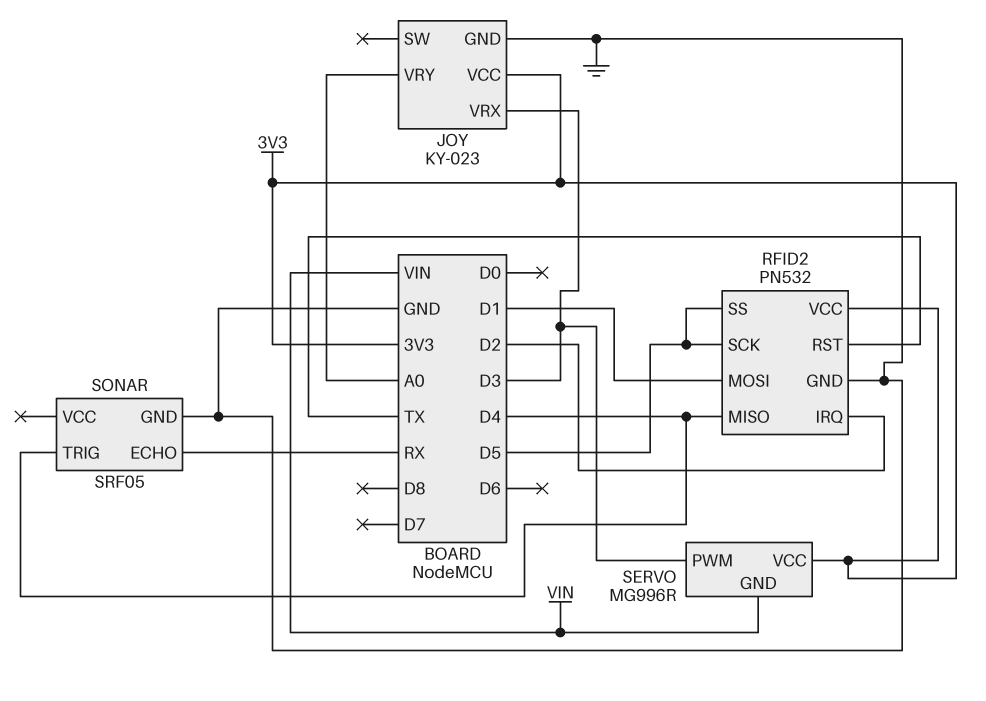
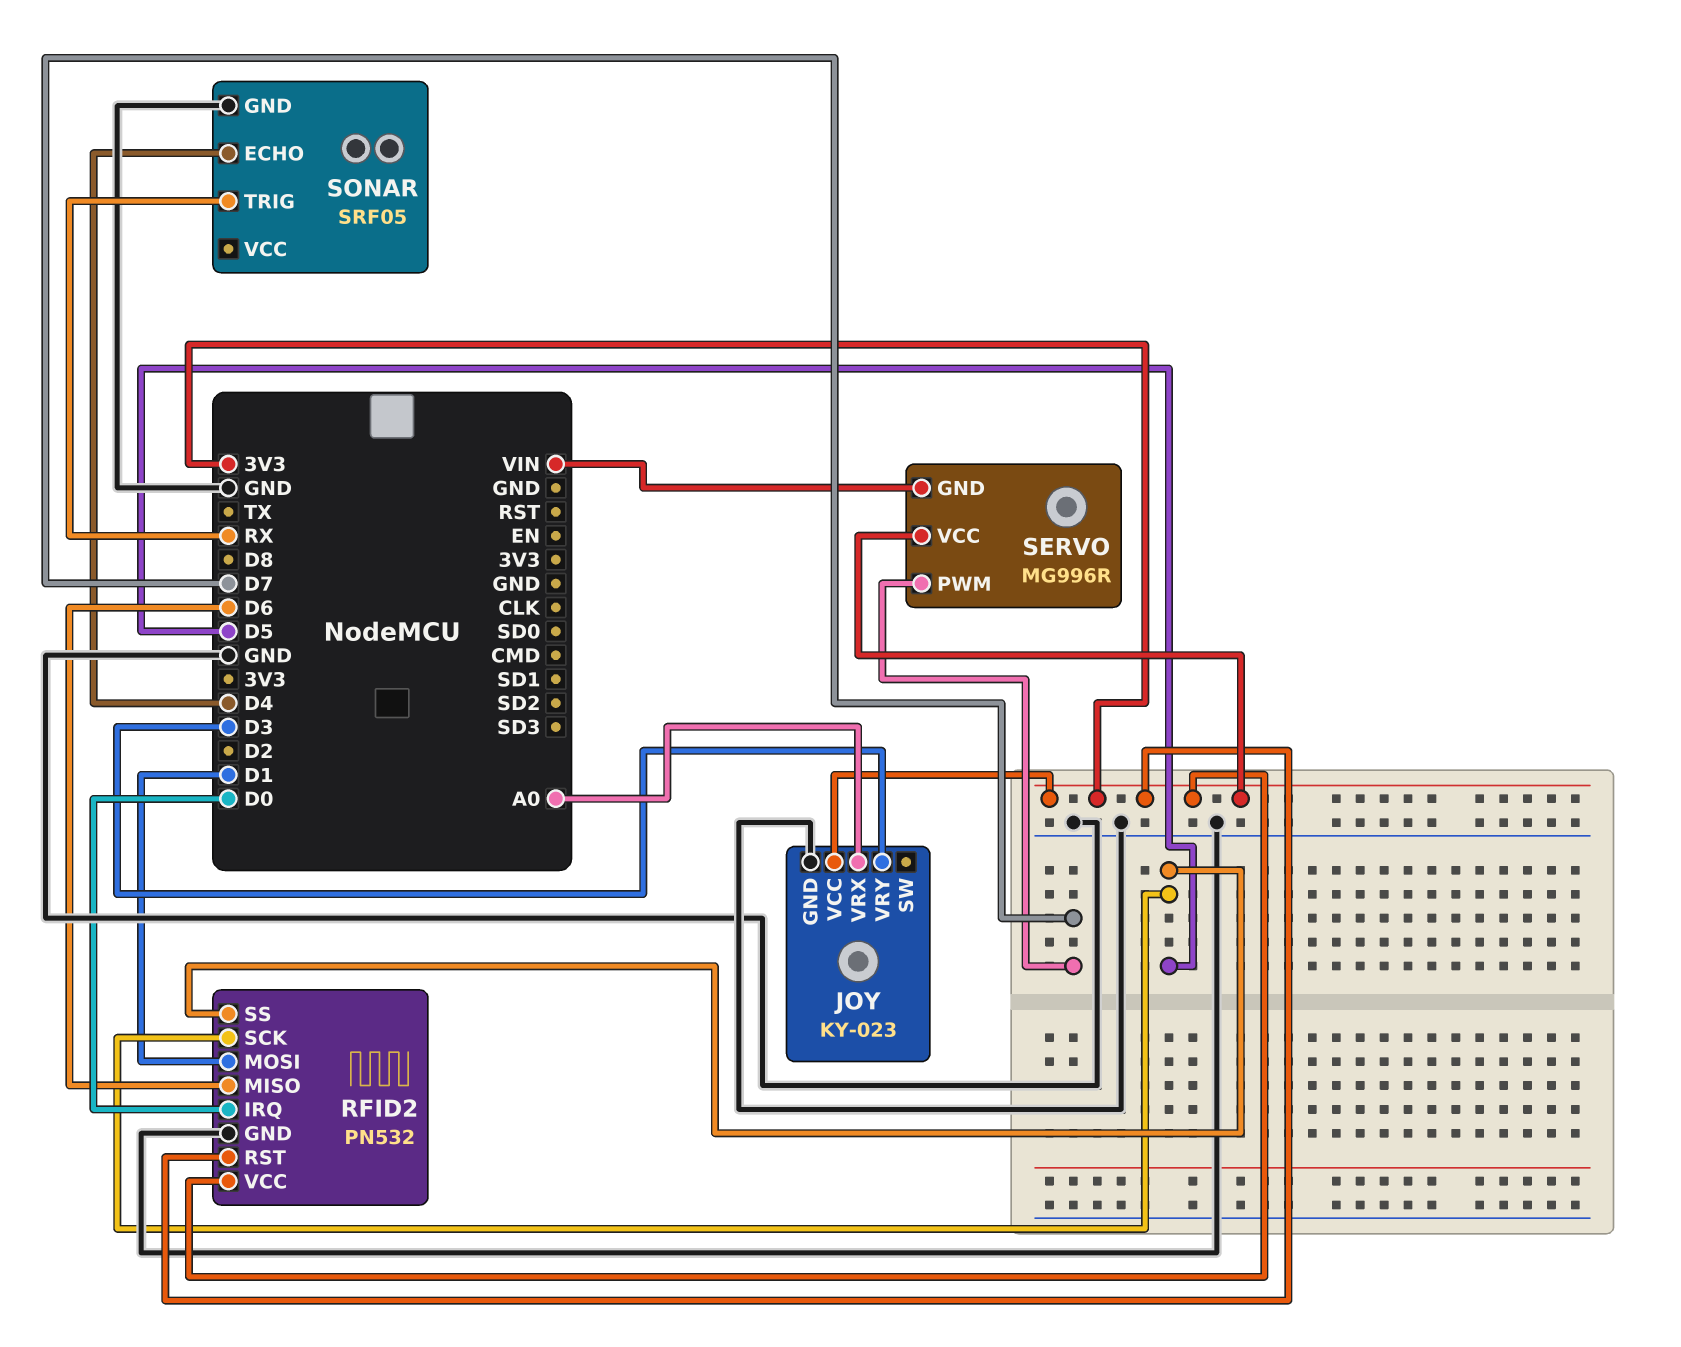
JOY pin VRX: D3 -> A0
JOY pin VRY: A0 -> D3
RFID2 pin IRQ: D2 -> D0
RFID2 pin MISO: D4 -> D6
RFID2 pin RST: TX -> 3V3
SERVO pin PWM: D3 -> D7
SONAR pin ECHO: RX -> D4
SONAR pin TRIG: D4 -> RX

